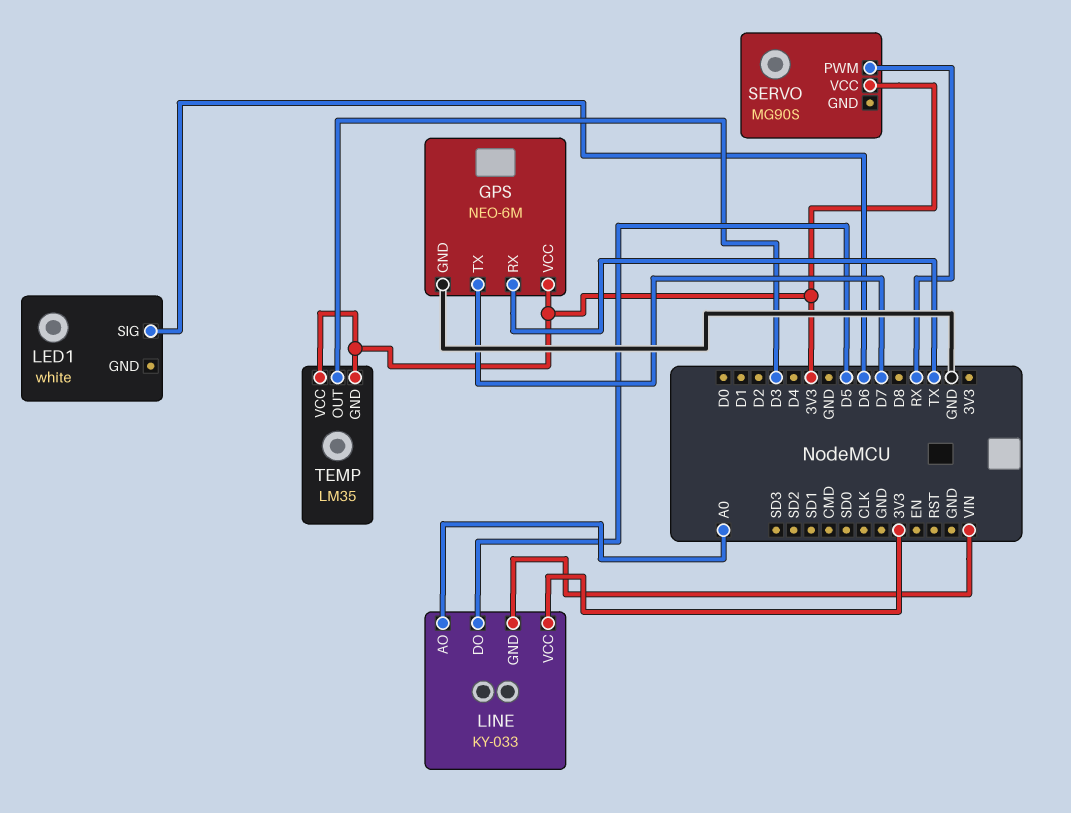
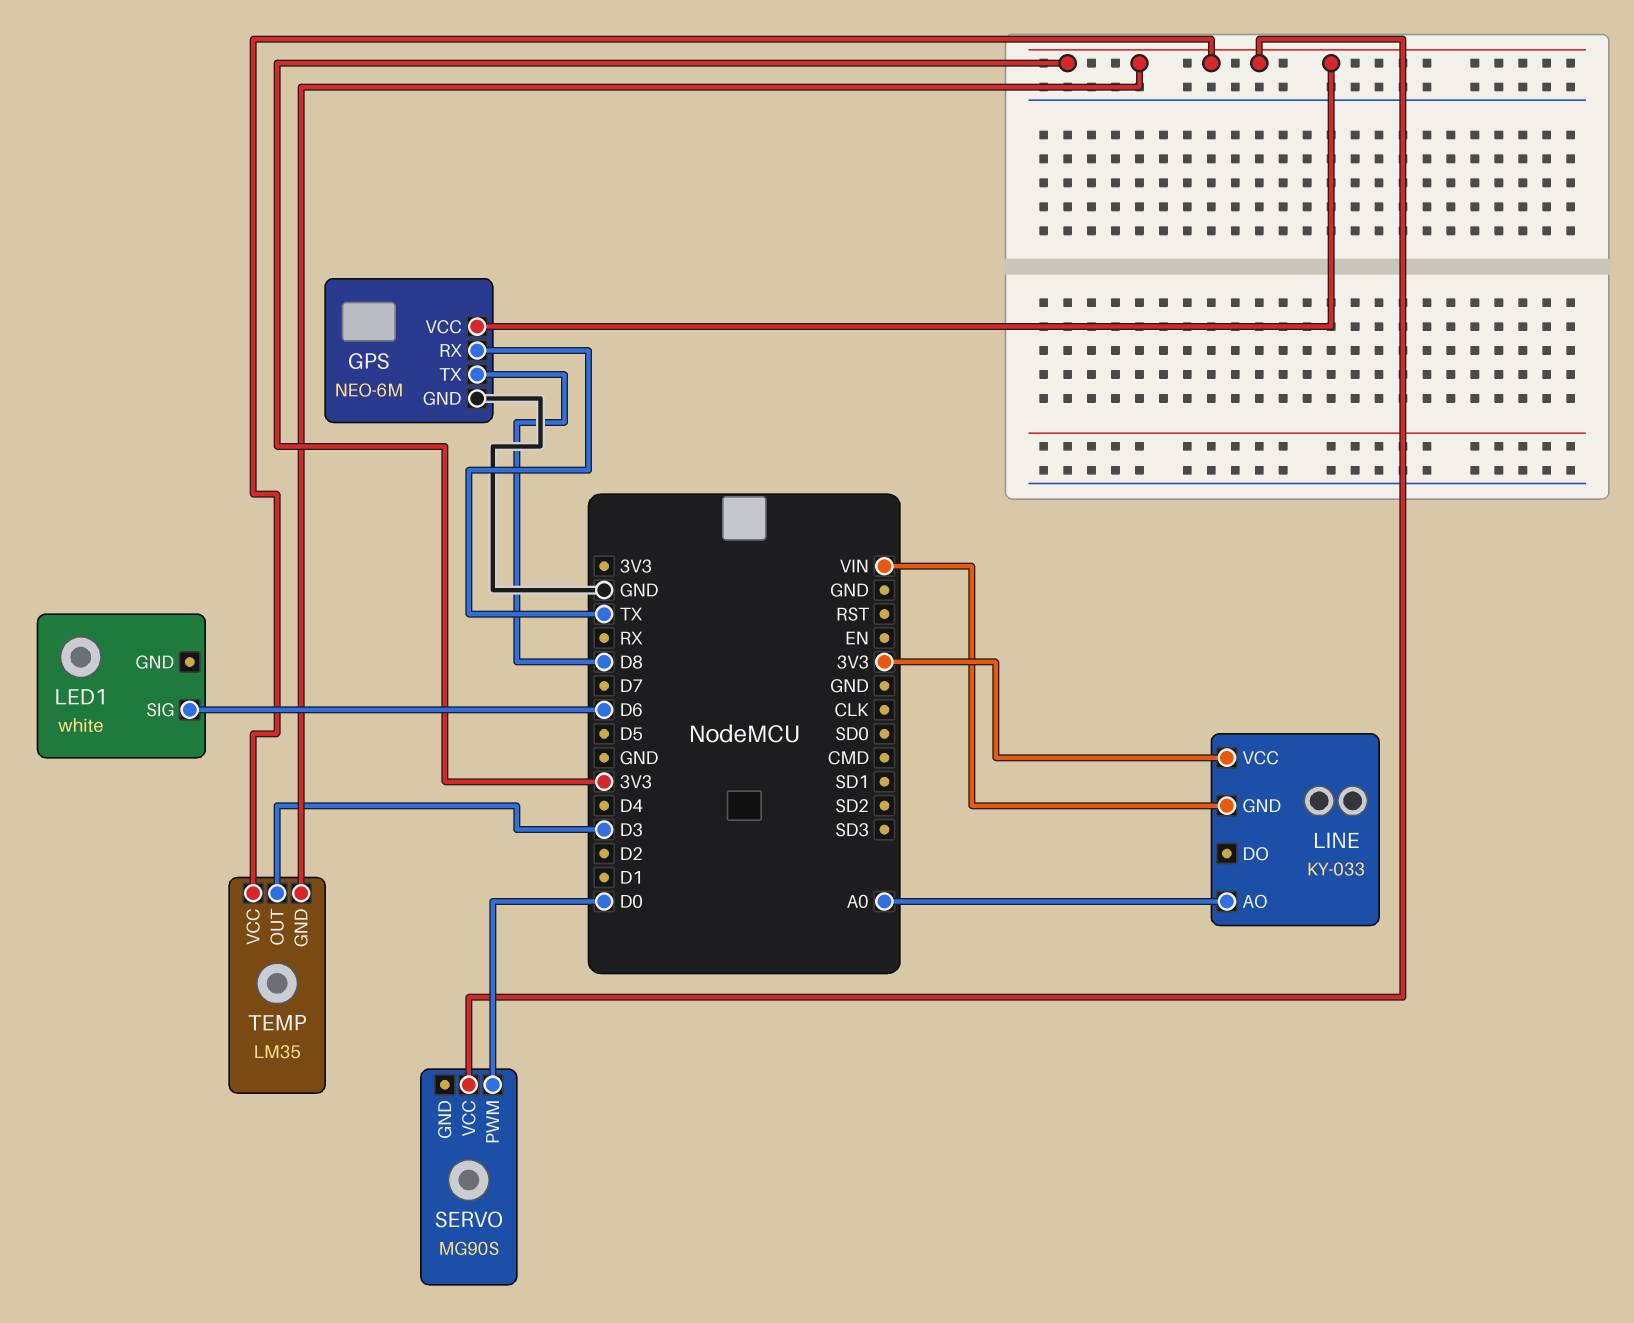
GPS pin TX: D7 -> D8
LINE pin DO: D5 -> none
SERVO pin PWM: RX -> D0

